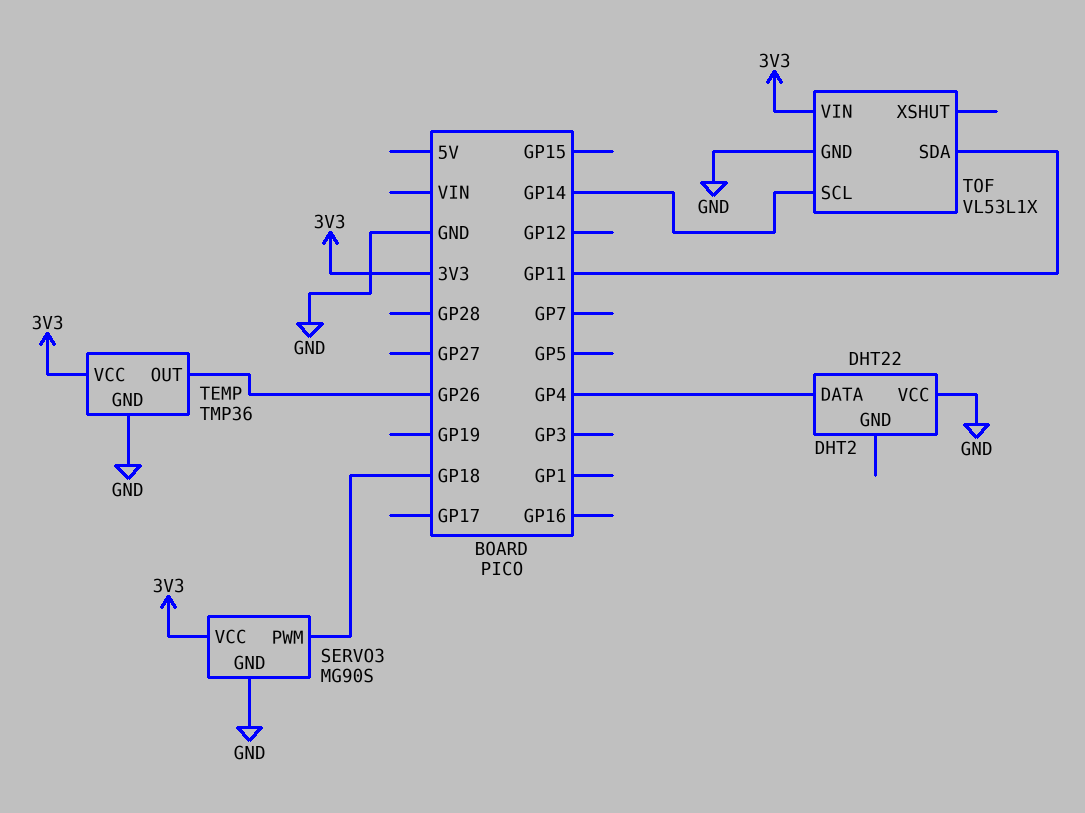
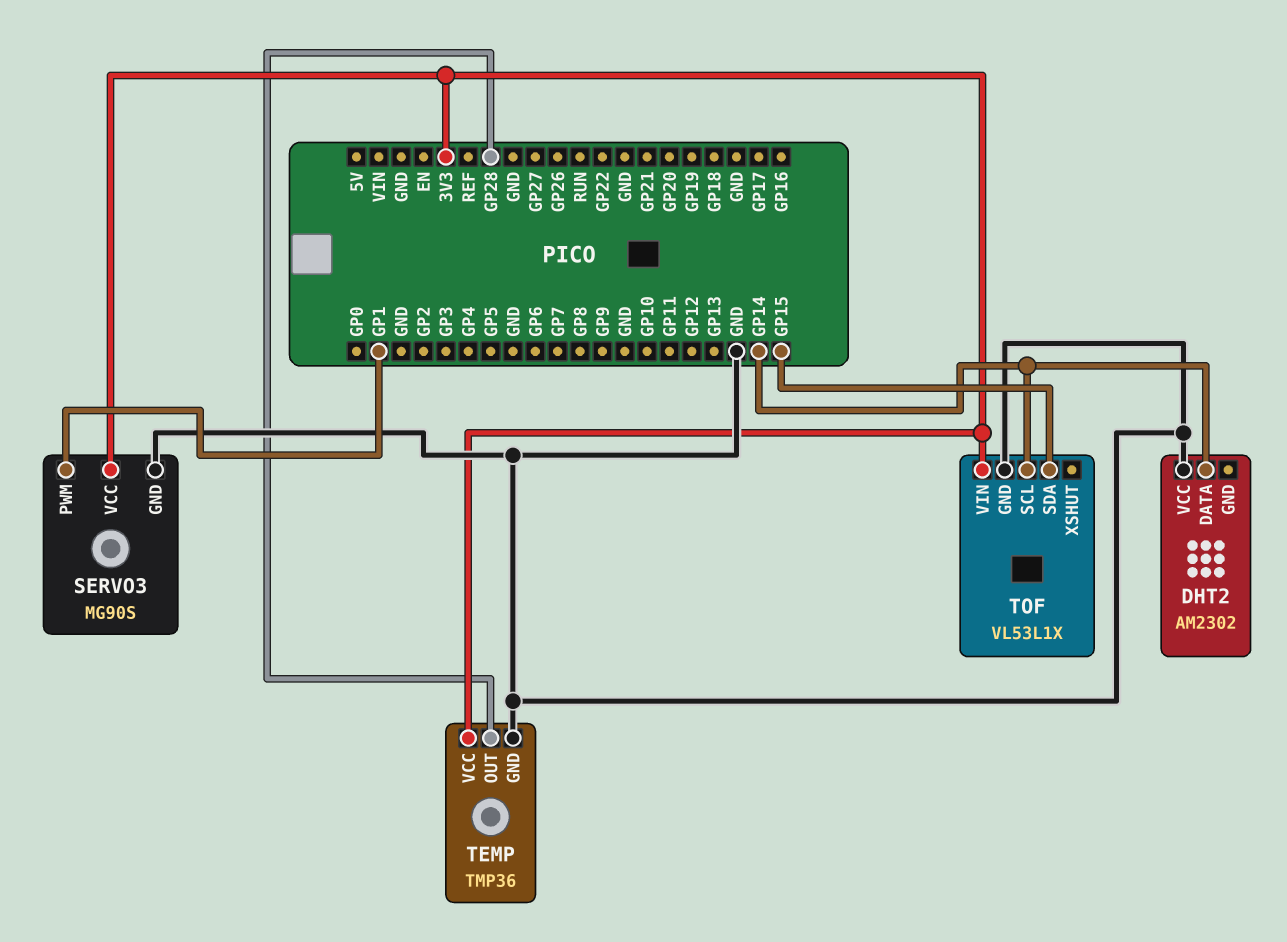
DHT2: DHT22 -> AM2302
DHT2 pin DATA: GP4 -> GP14
SERVO3 pin PWM: GP18 -> GP1
TEMP pin OUT: GP26 -> GP28
TOF pin SDA: GP11 -> GP15

